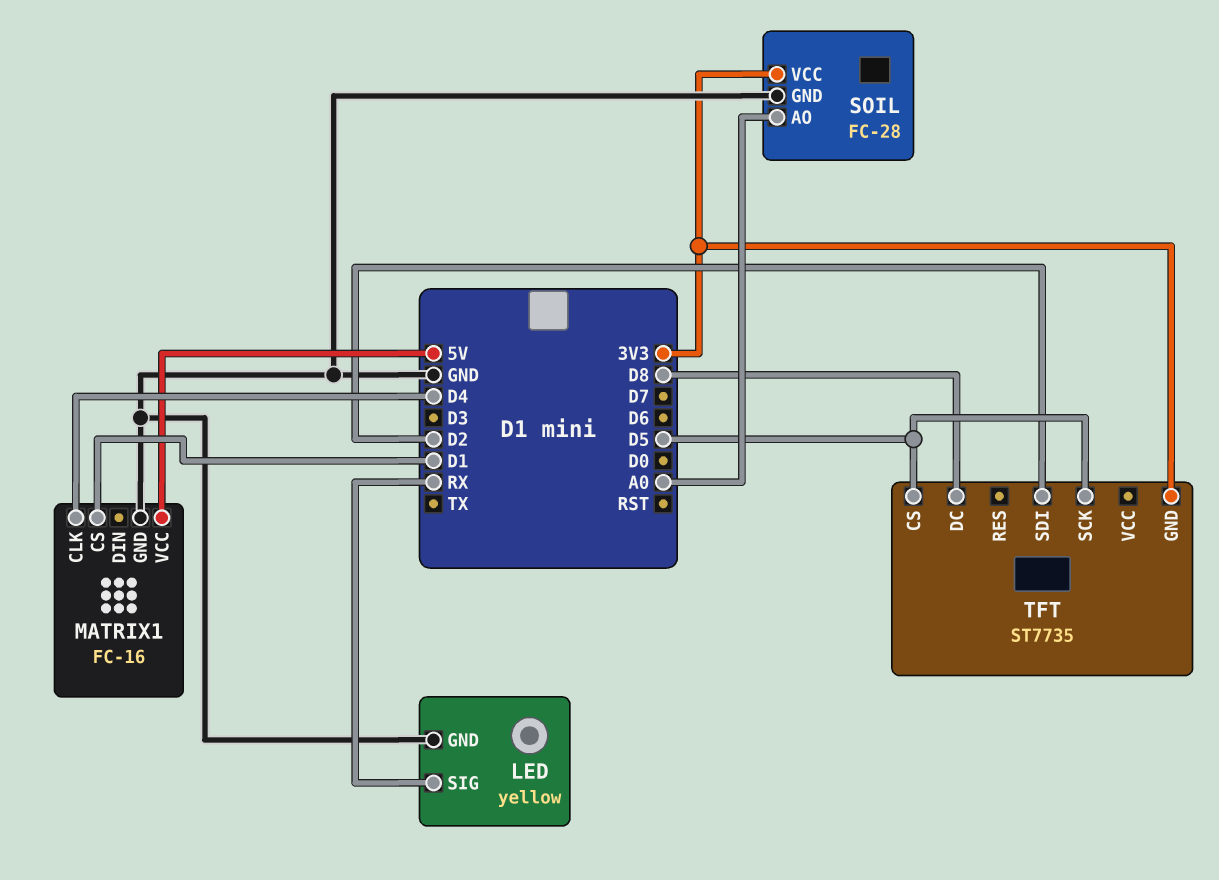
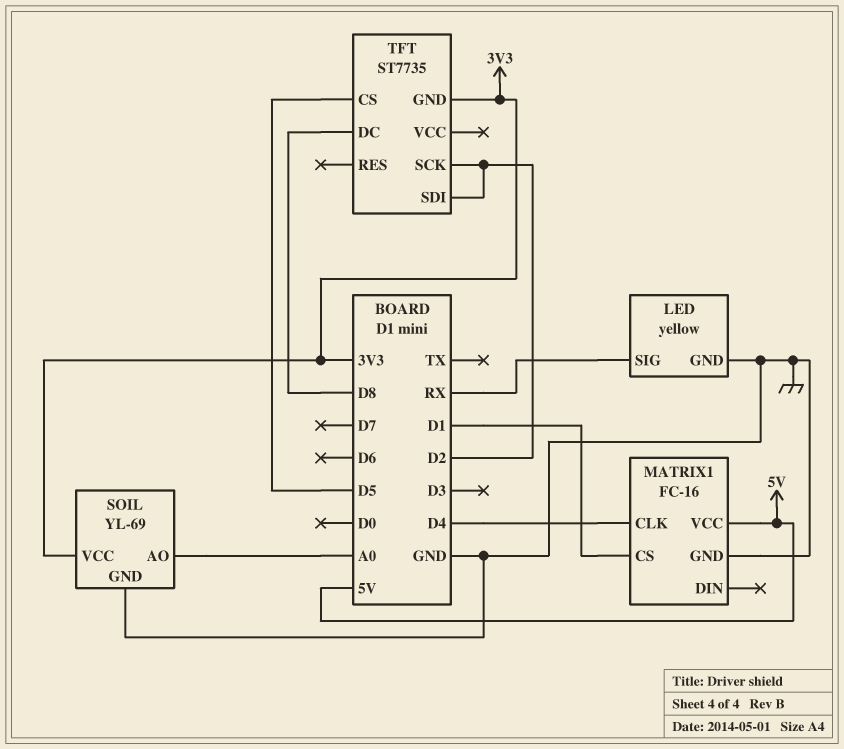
SOIL: FC-28 -> YL-69
TFT pin SCK: D5 -> D2

